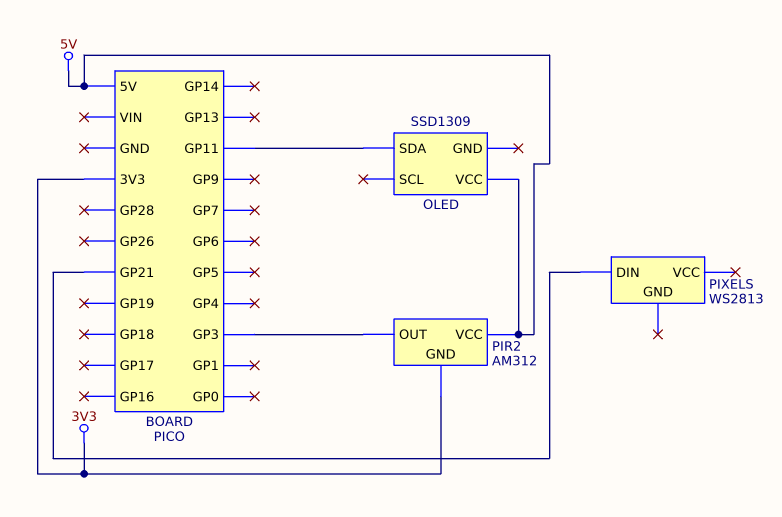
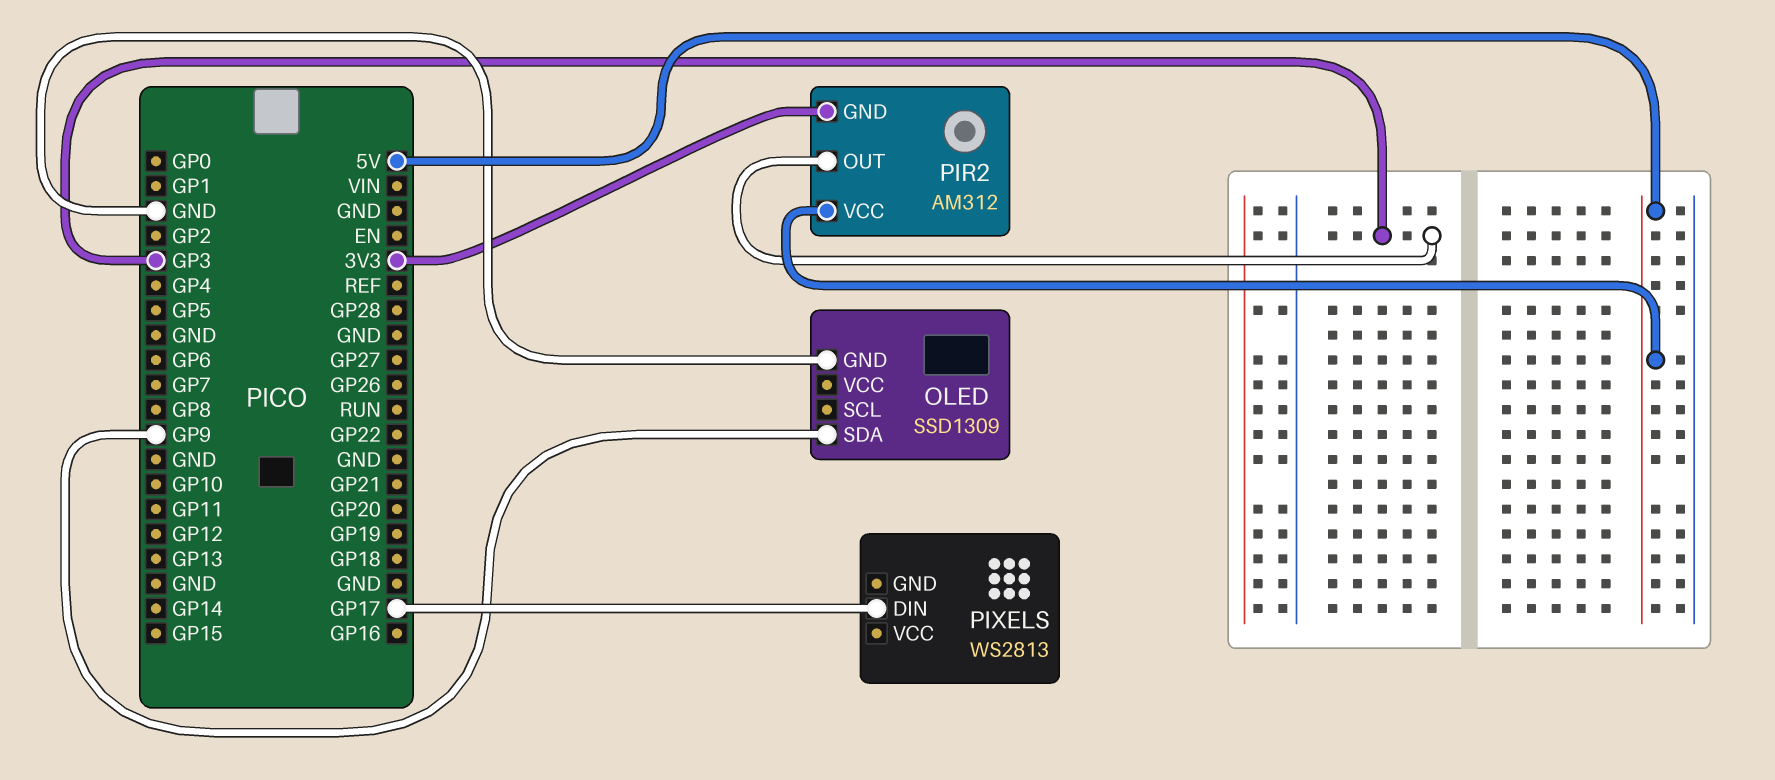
OLED pin GND: none -> GND
OLED pin SDA: GP11 -> GP9
OLED pin VCC: 5V -> none
PIXELS pin DIN: GP21 -> GP17

